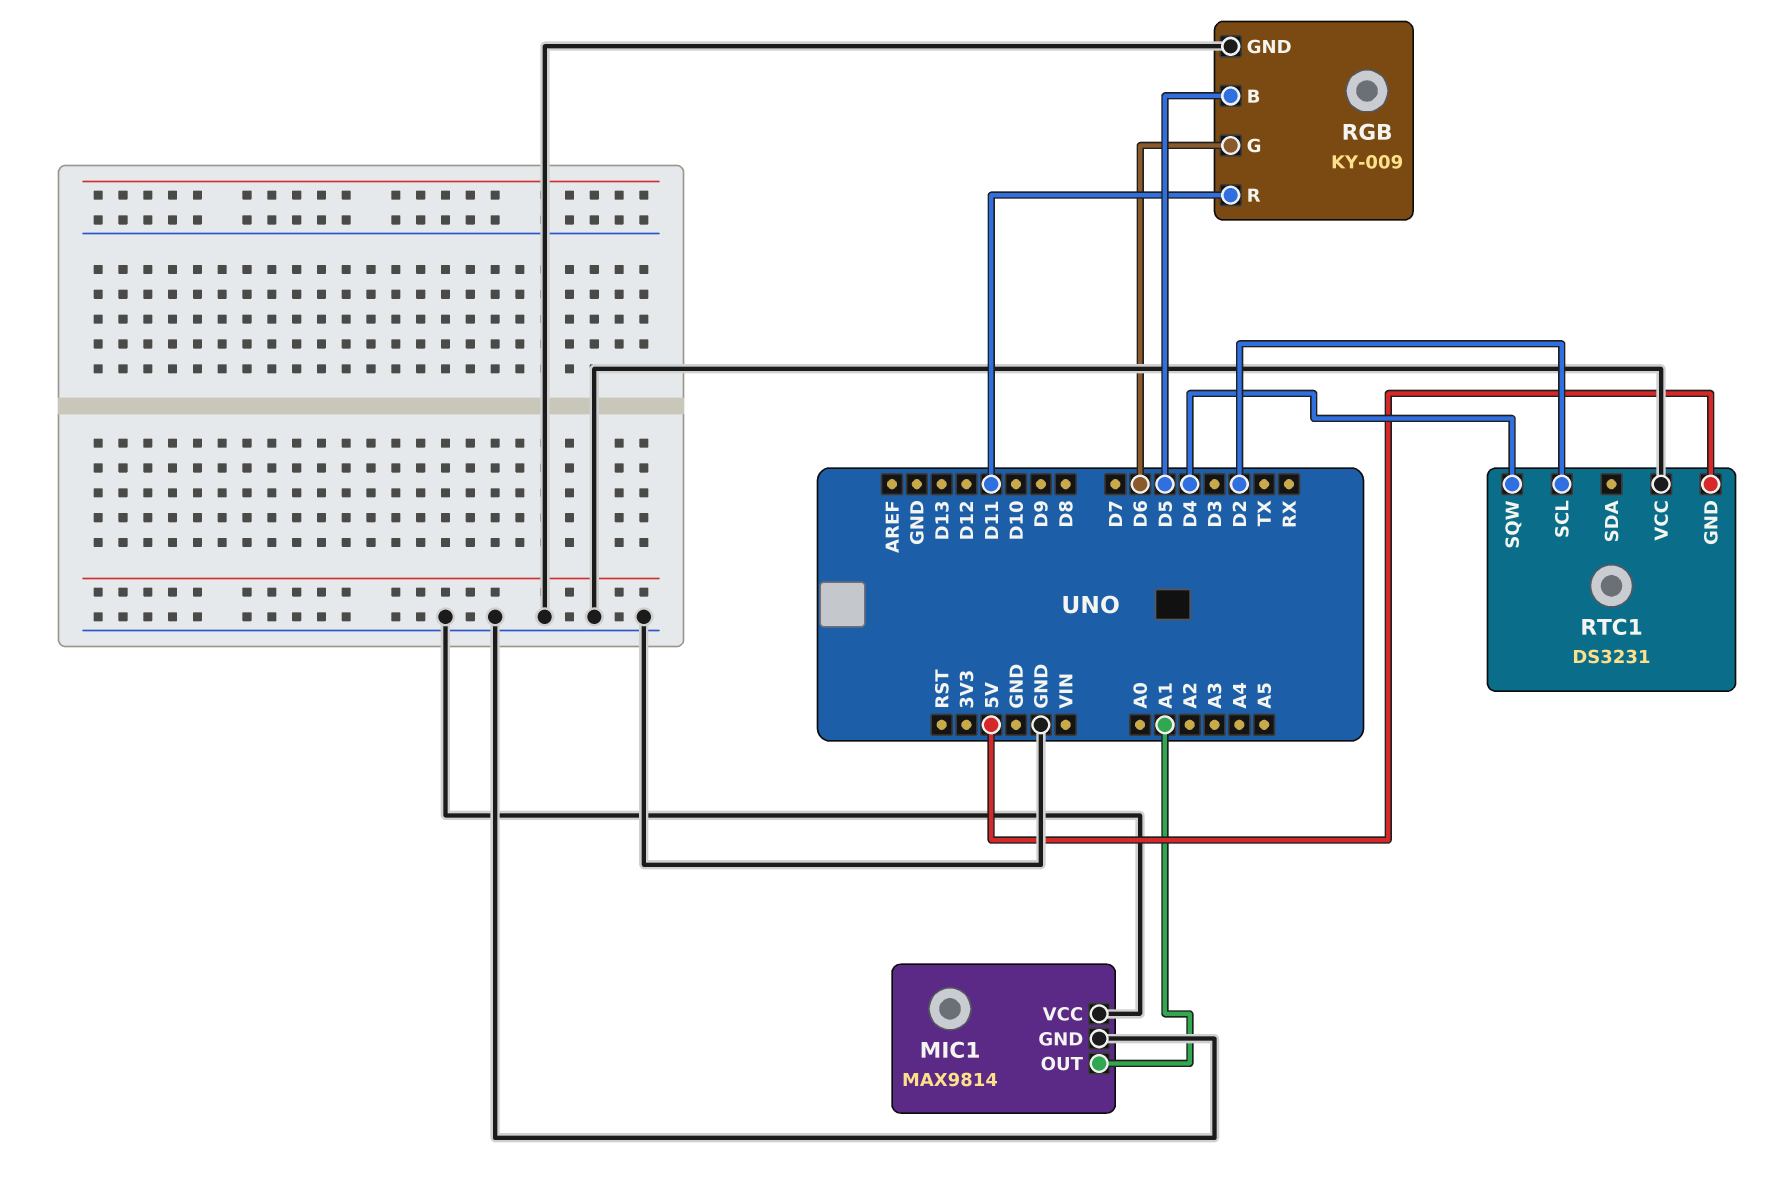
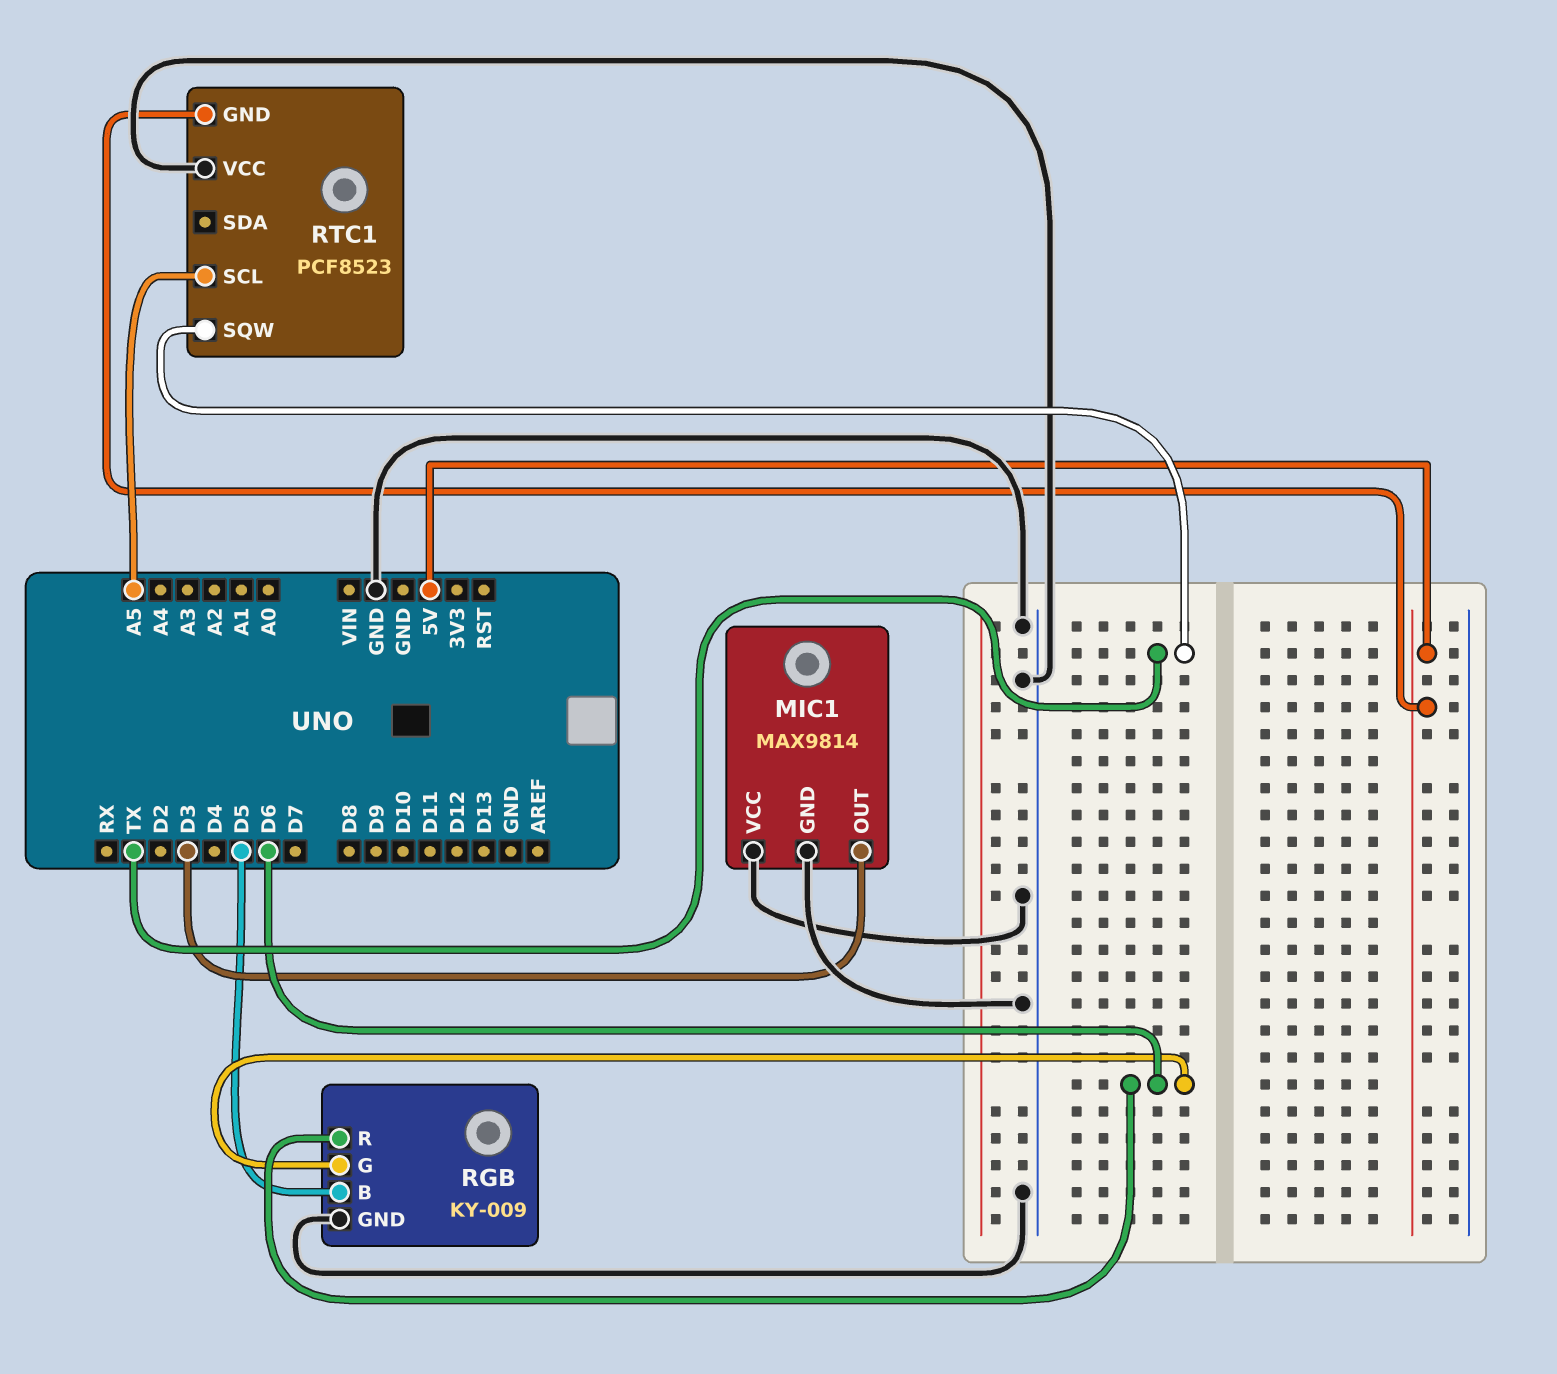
MIC1 pin OUT: A1 -> D3
RGB pin R: D11 -> D6
RTC1: DS3231 -> PCF8523
RTC1 pin SCL: D2 -> A5
RTC1 pin SQW: D4 -> TX

